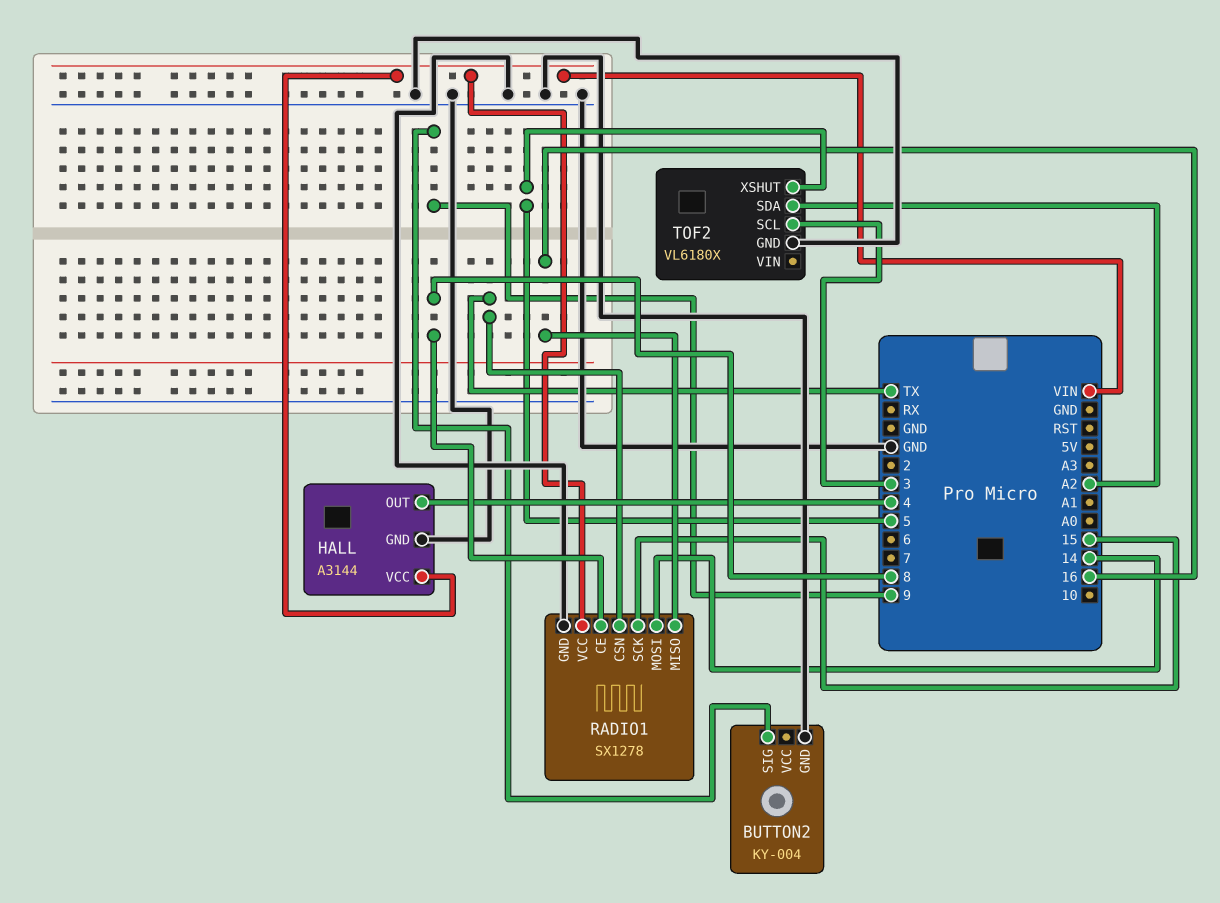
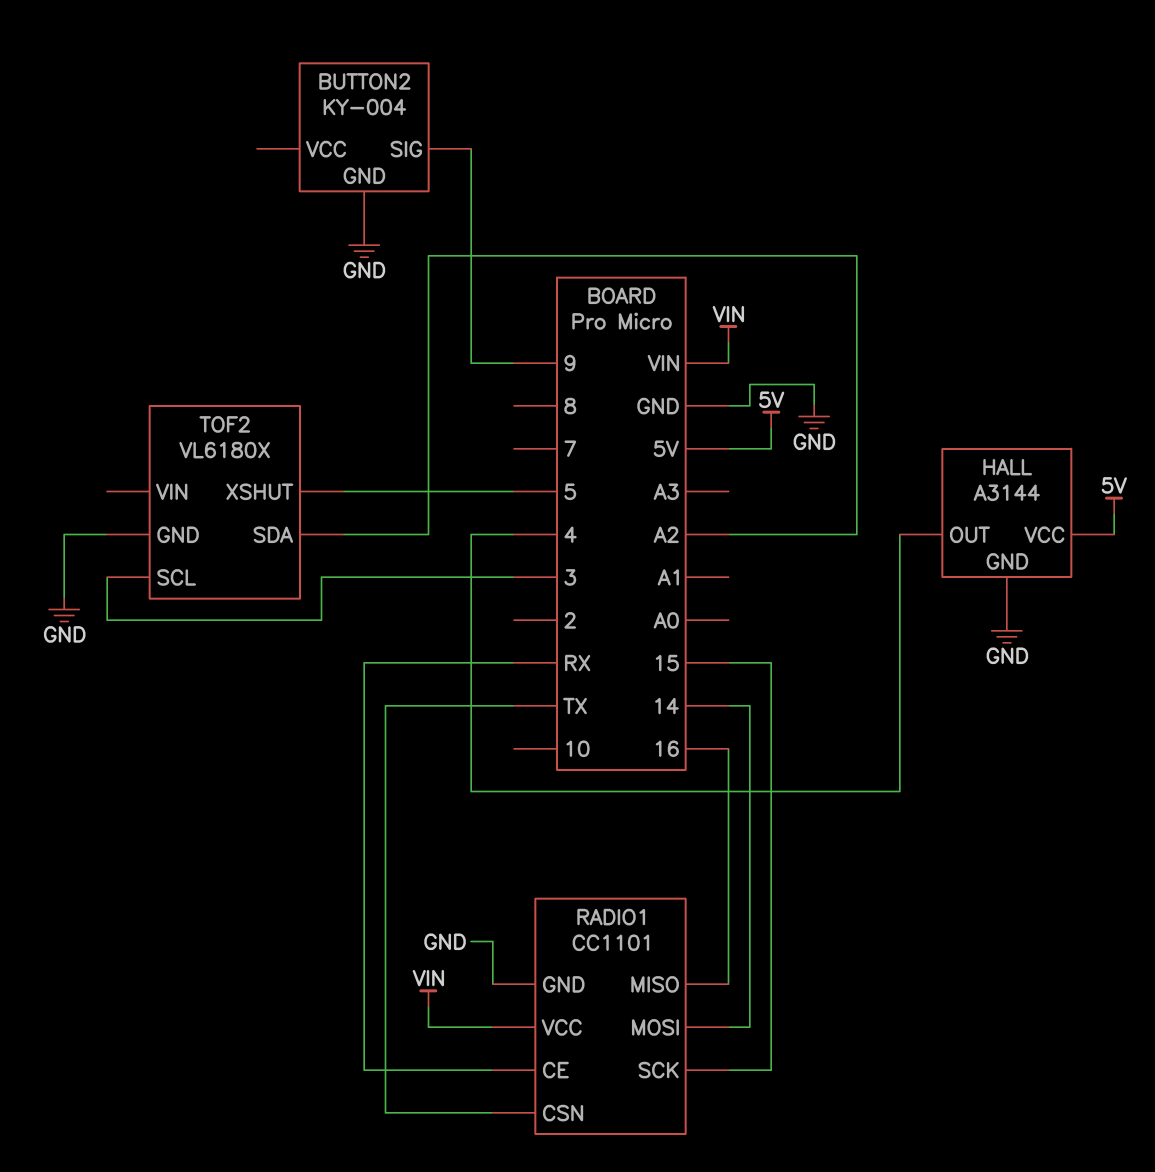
HALL pin VCC: VIN -> 5V
RADIO1: SX1278 -> CC1101
RADIO1 pin CE: 8 -> RX

